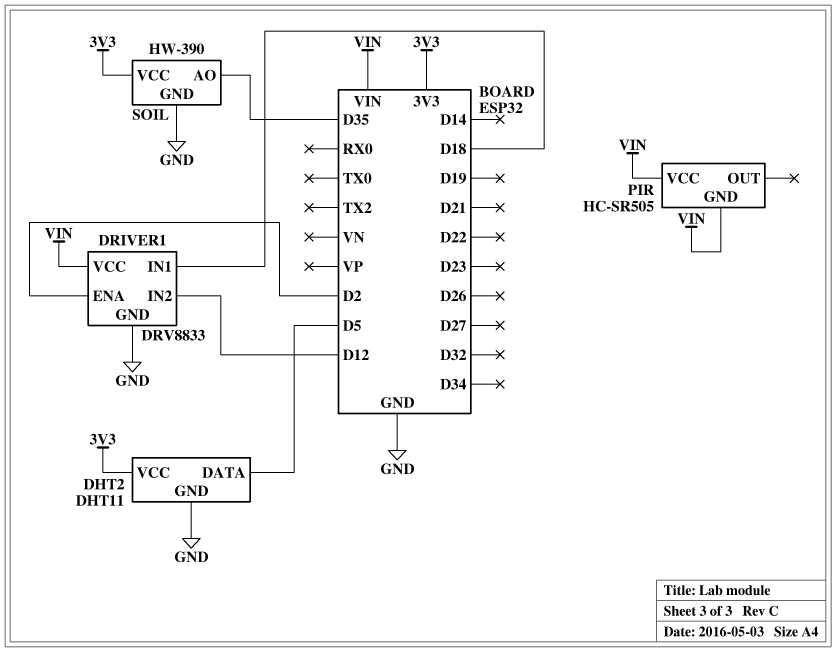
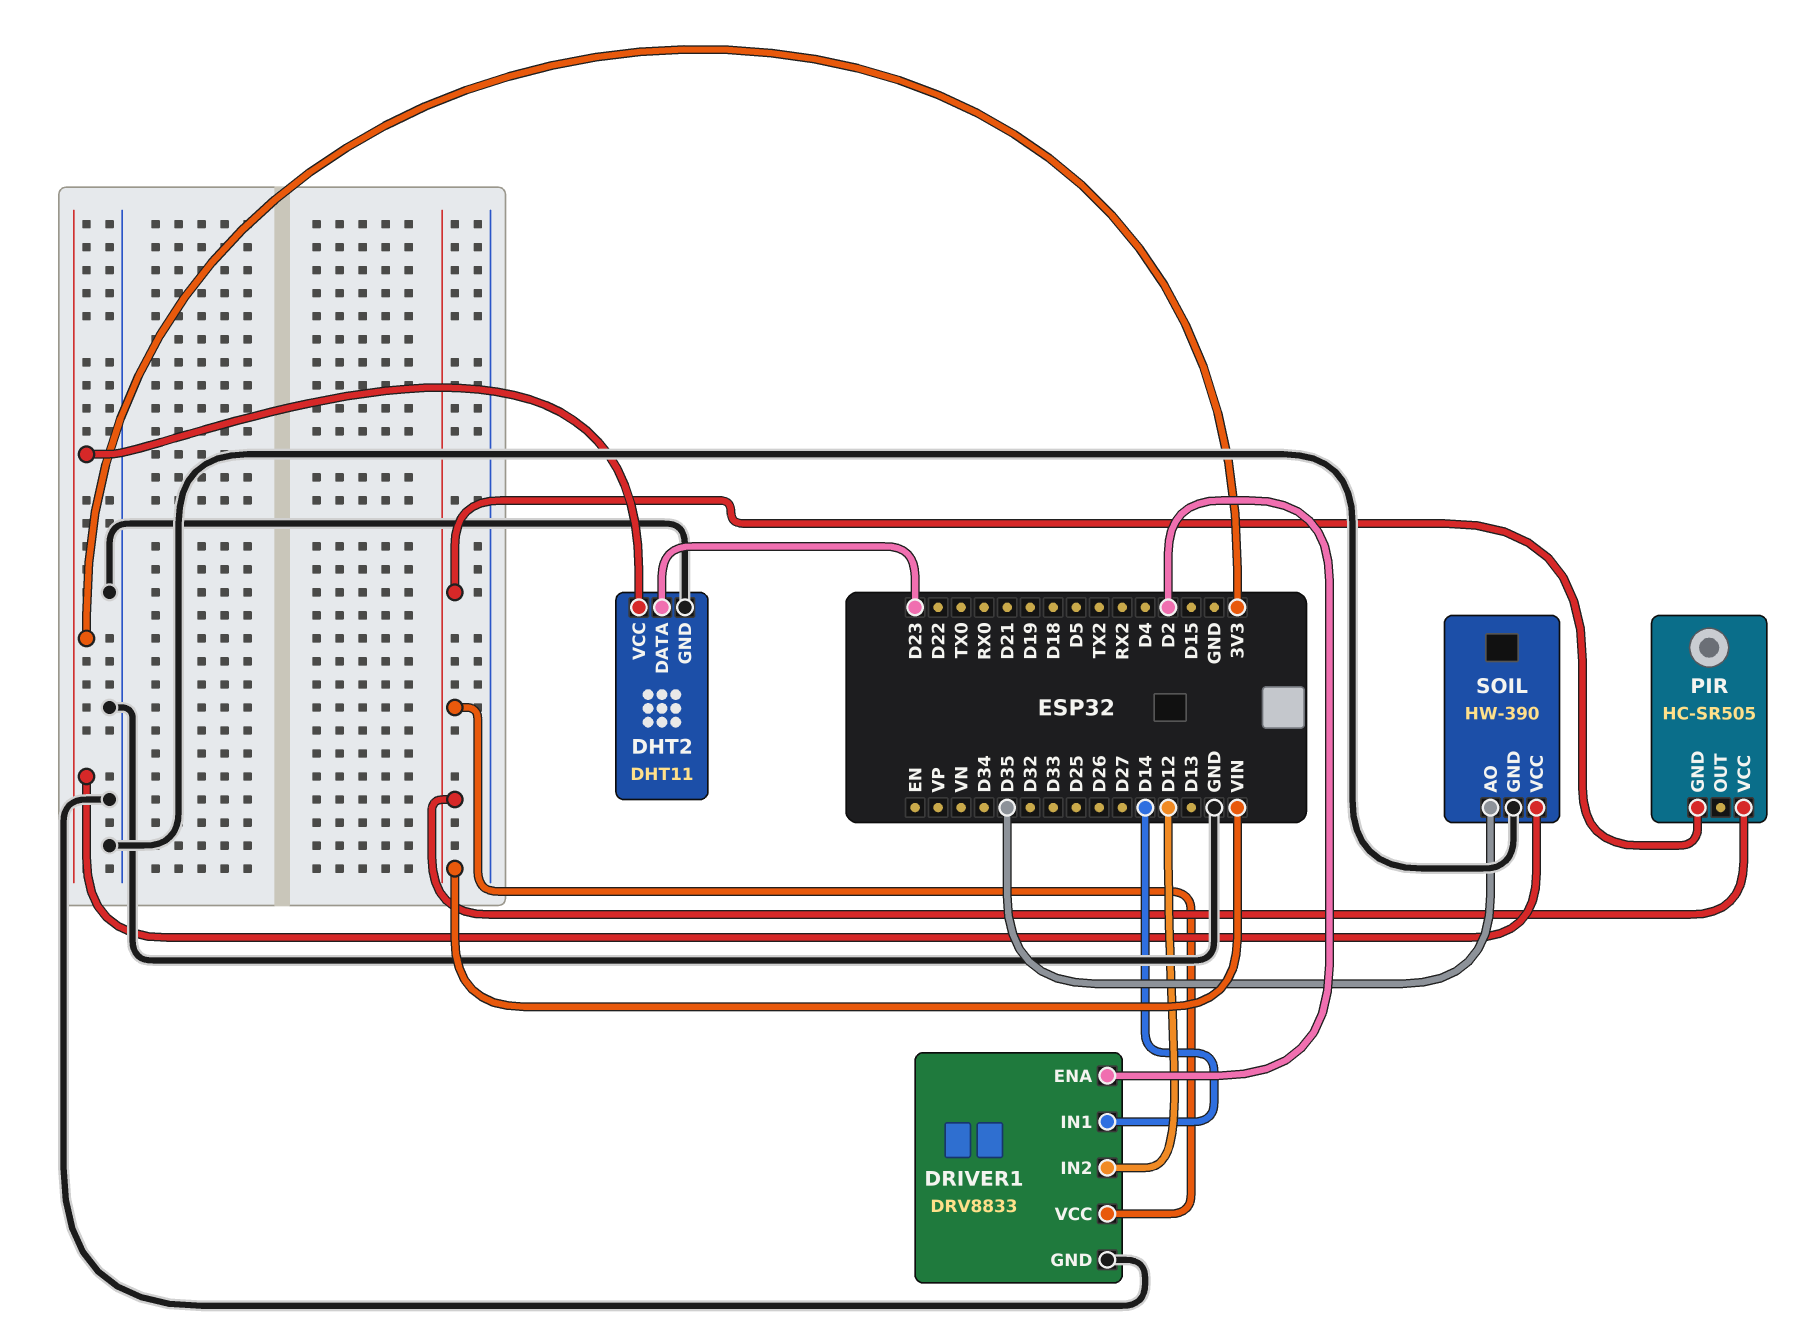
DHT2 pin DATA: D5 -> D23
DRIVER1 pin IN1: D18 -> D14

